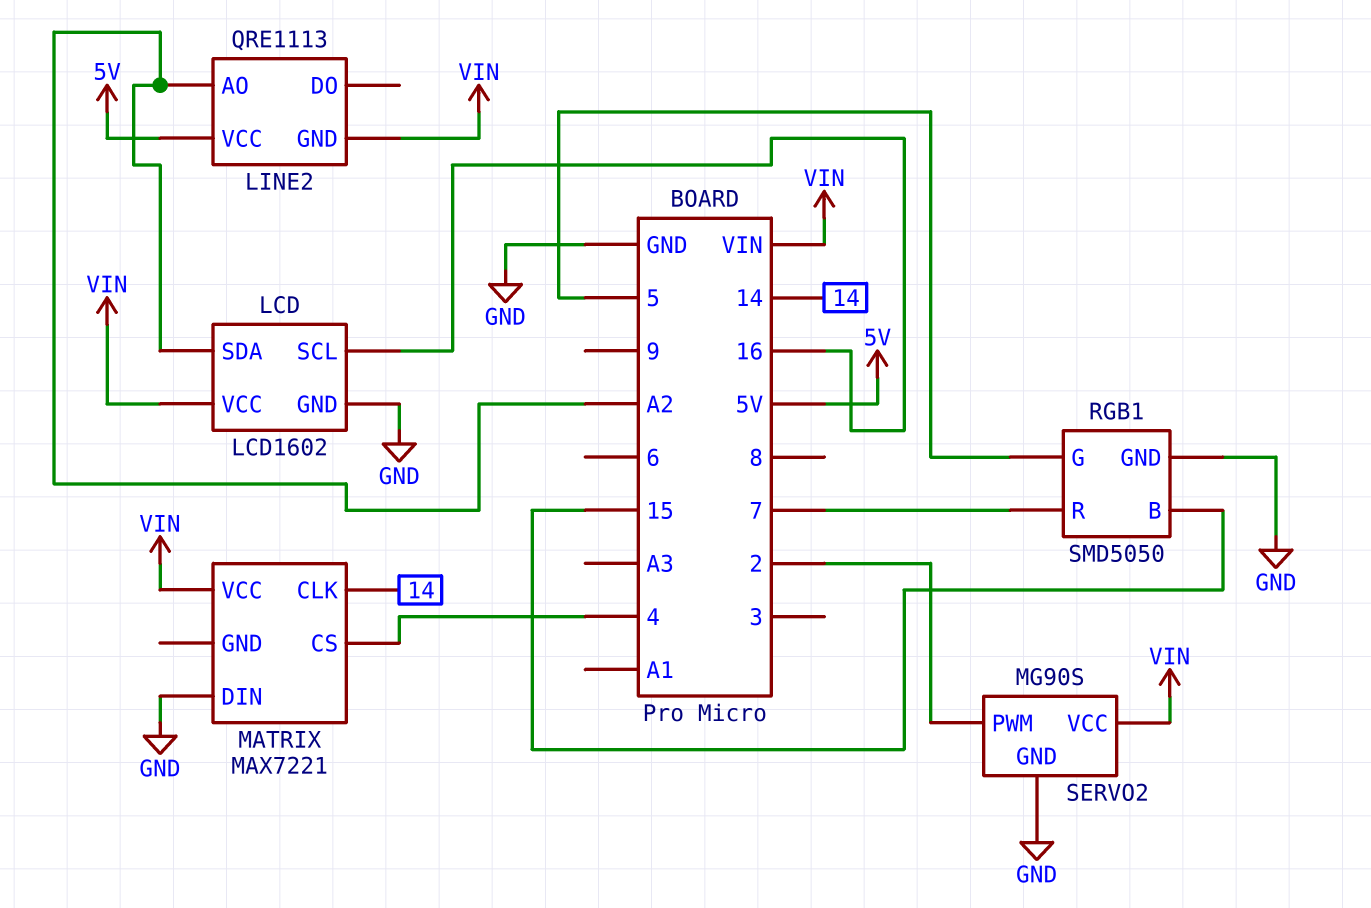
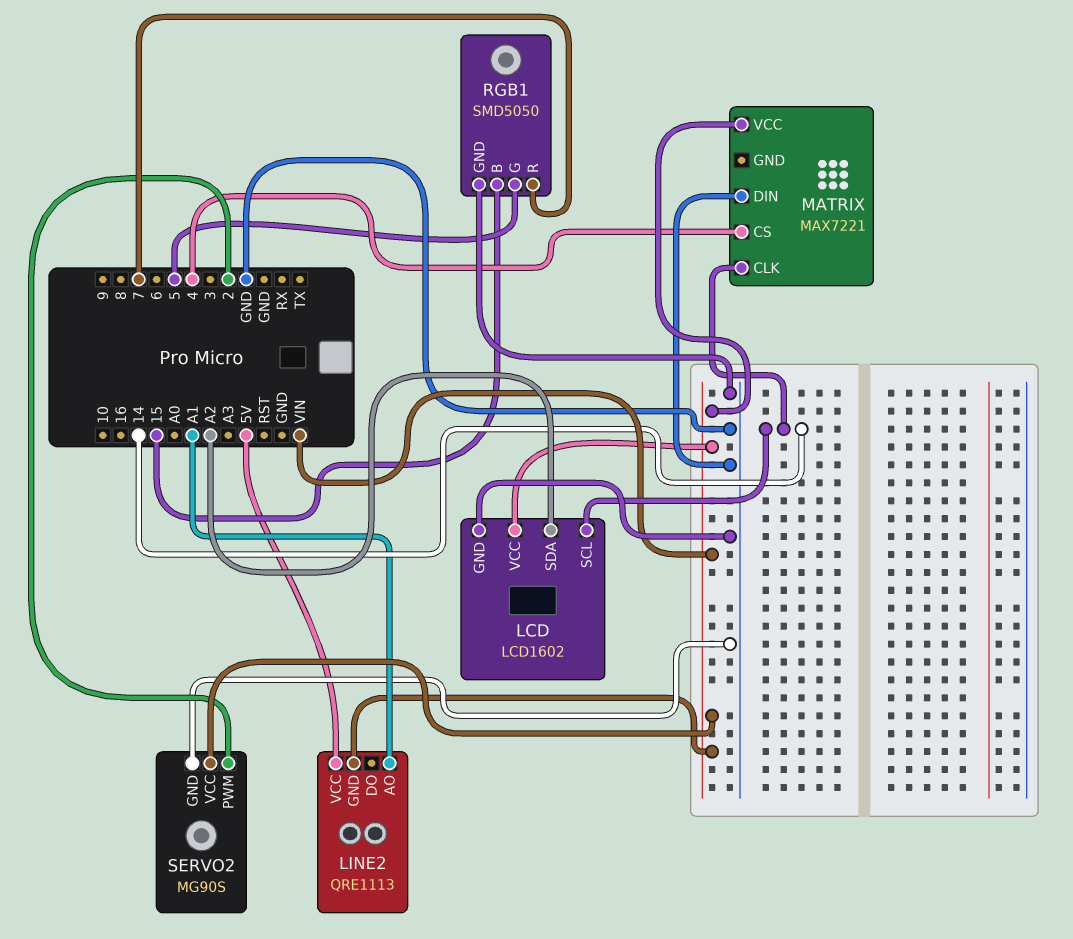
LCD pin SCL: 16 -> 14
LINE2 pin AO: A2 -> A1

